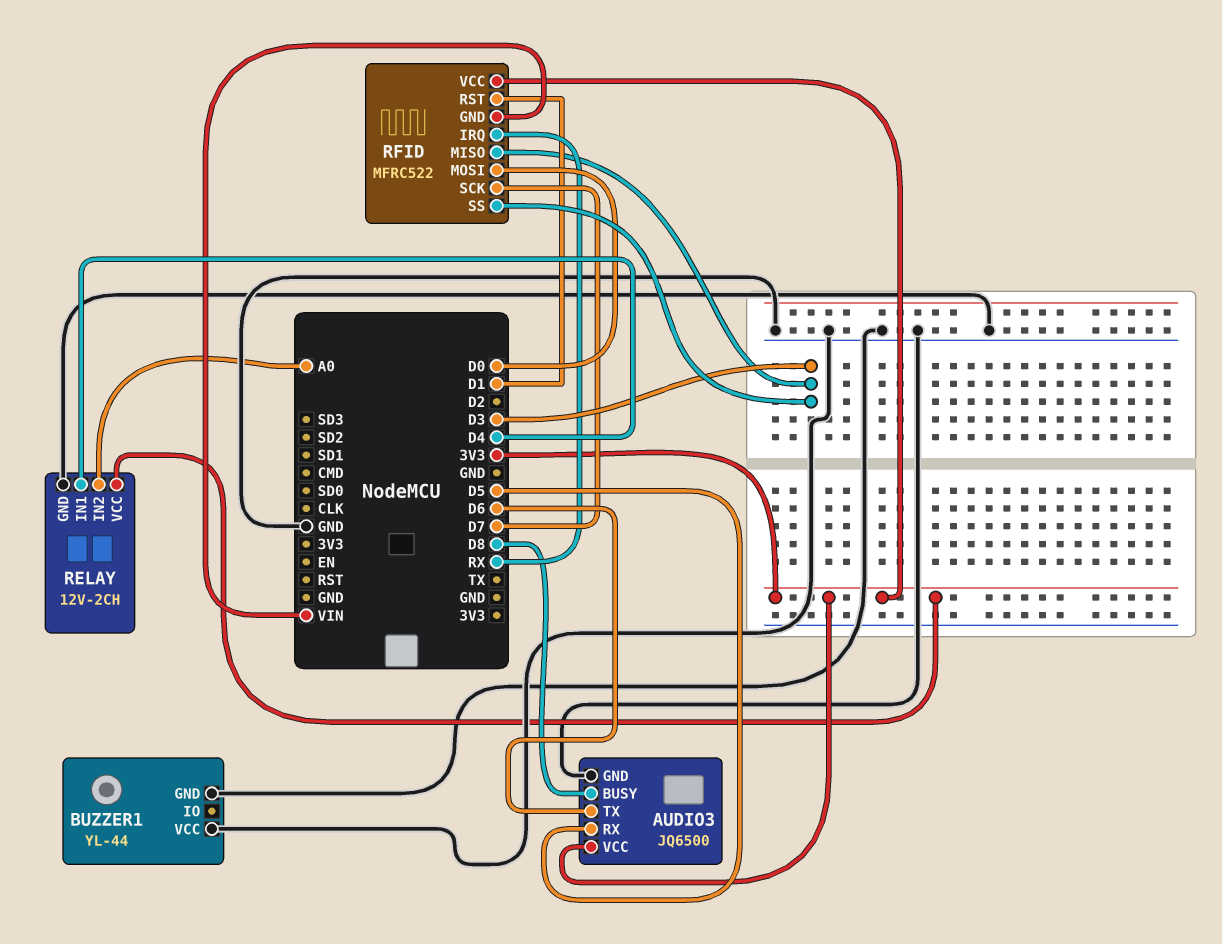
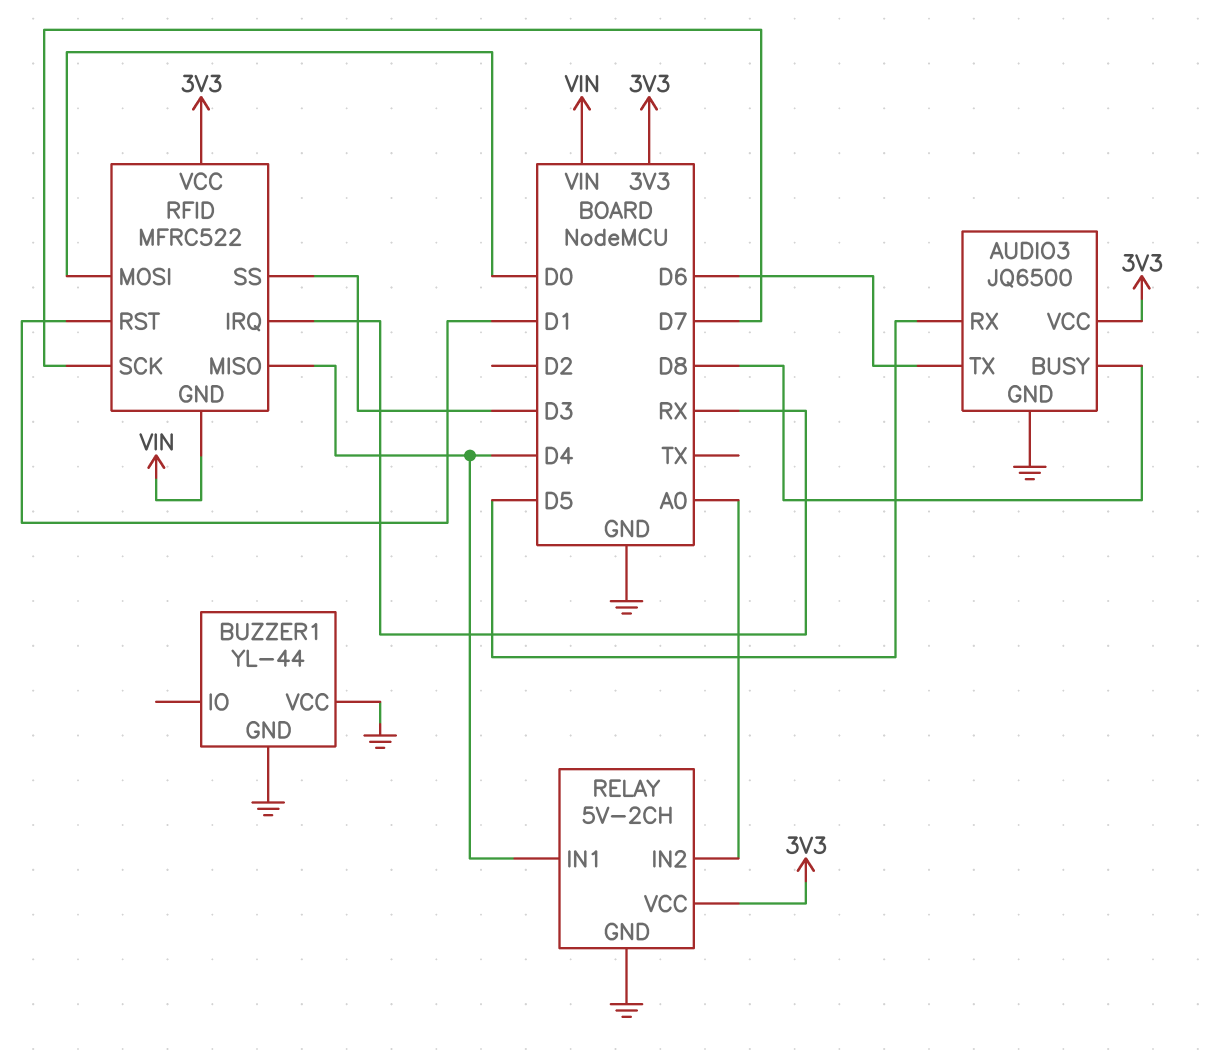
RELAY: 12V-2CH -> 5V-2CH
RFID pin MISO: D3 -> D4

